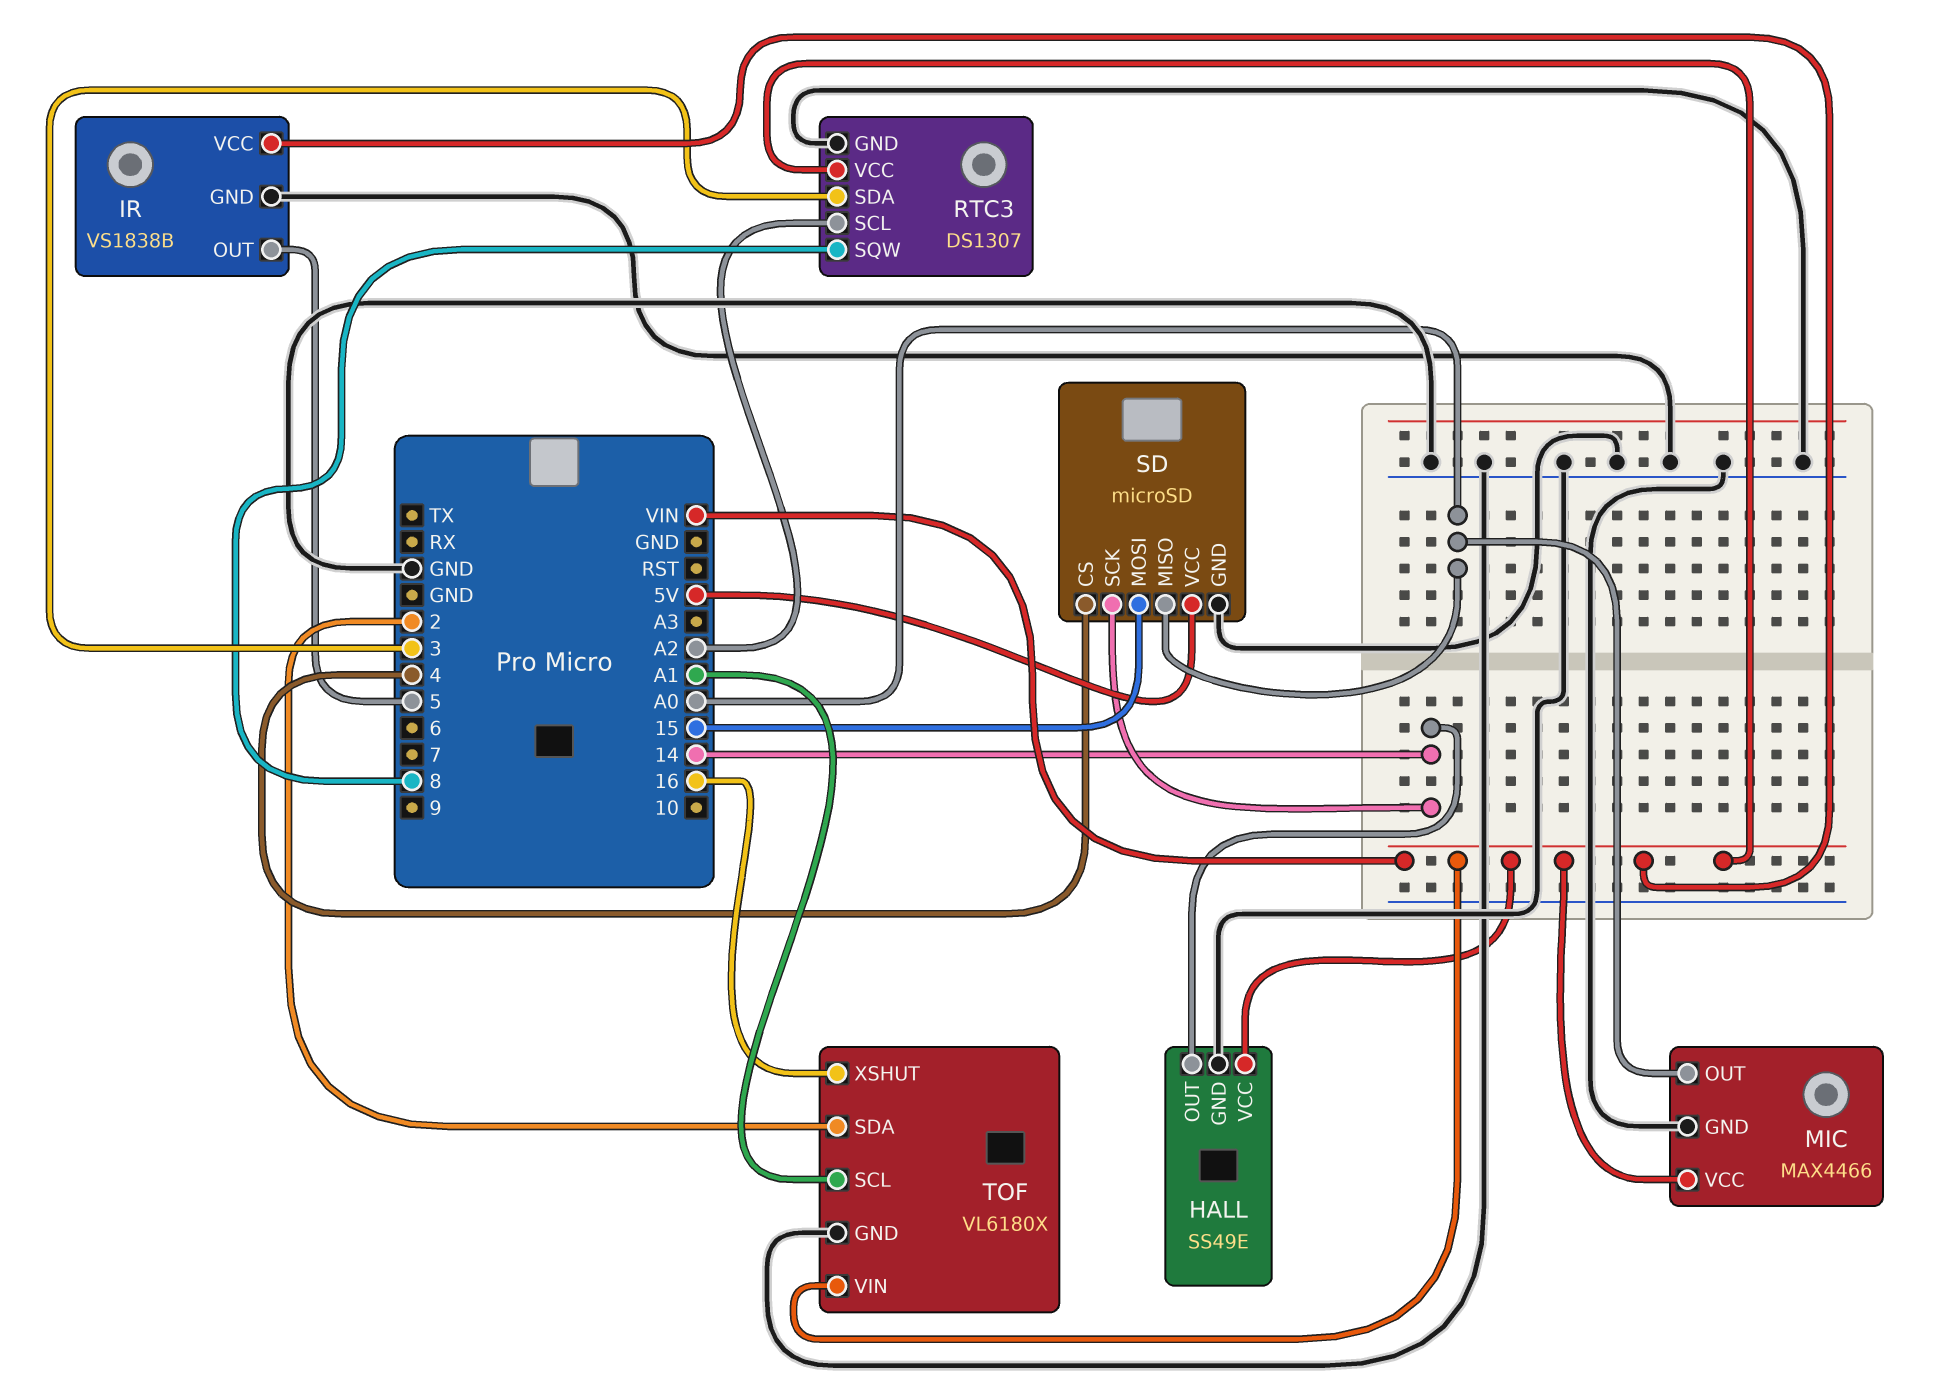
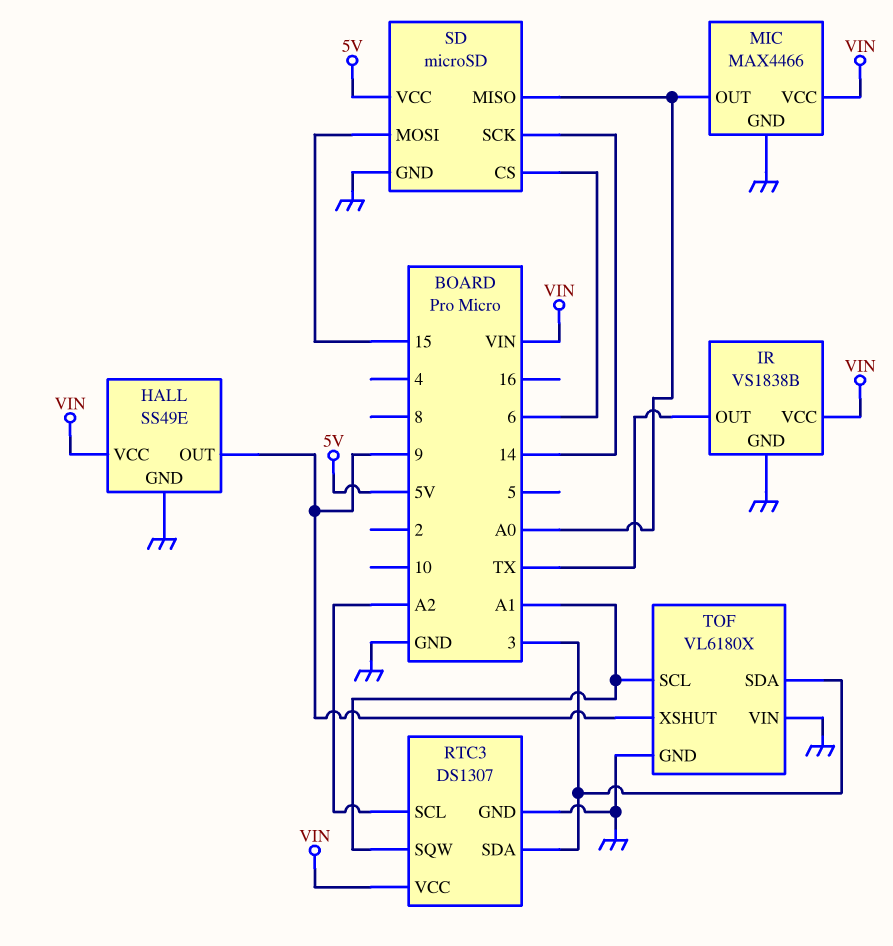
HALL pin OUT: 14 -> 9
IR pin OUT: 5 -> TX
RTC3 pin SQW: 8 -> A1
SD pin CS: 4 -> 6
TOF pin SDA: 2 -> 3
TOF pin VIN: VIN -> GND
TOF pin XSHUT: 16 -> 9

